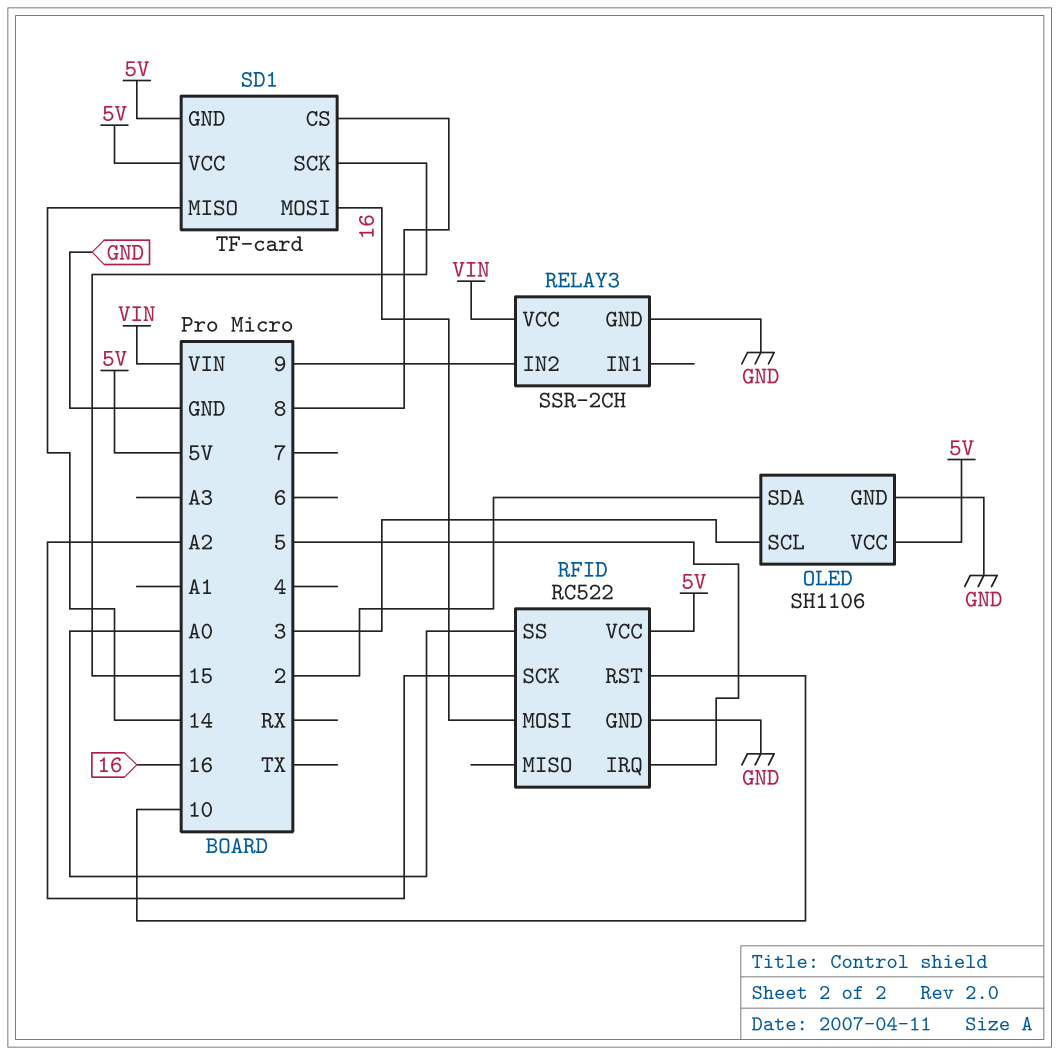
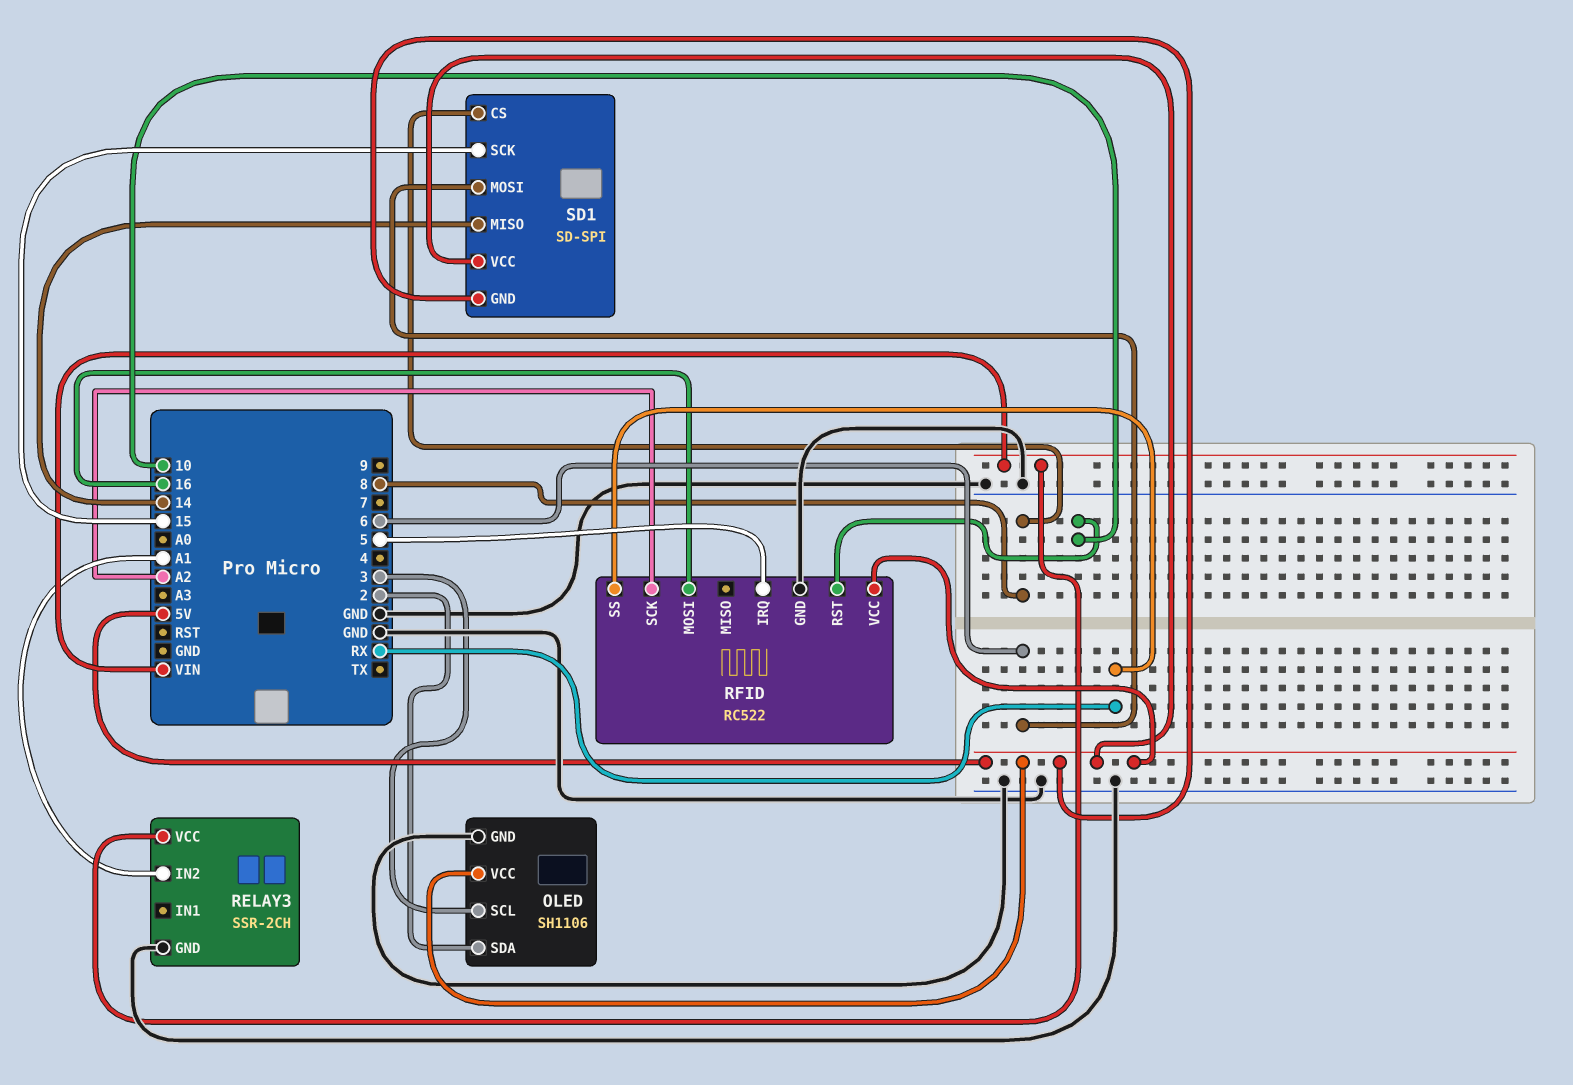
RELAY3 pin IN2: 9 -> A1
RFID pin SS: A0 -> RX
SD1: TF-card -> SD-SPI
SD1 pin MOSI: 16 -> 6

